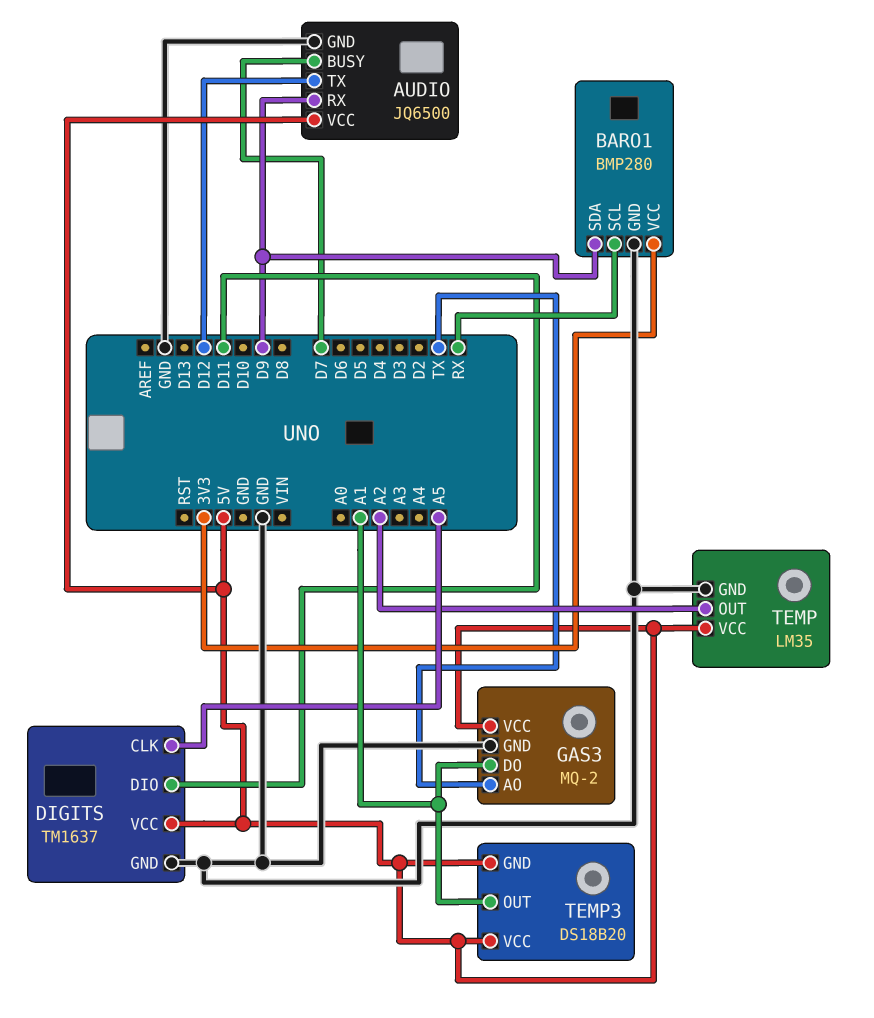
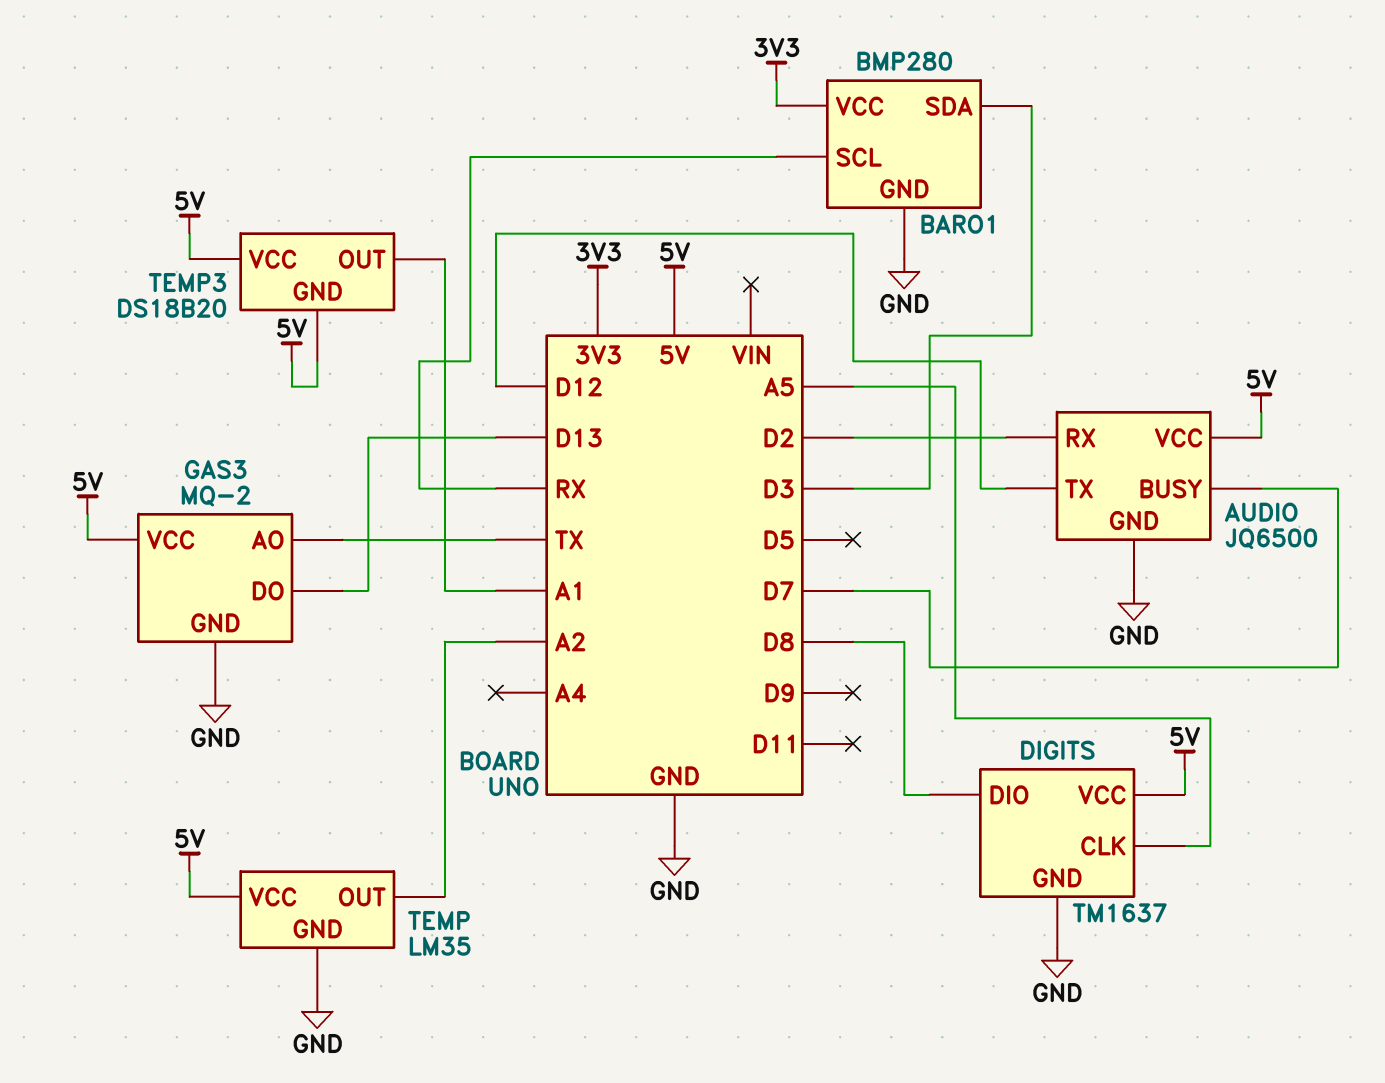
AUDIO pin RX: D9 -> D2
BARO1 pin SDA: D9 -> D3
DIGITS pin DIO: D11 -> D8
GAS3 pin DO: A1 -> D13

